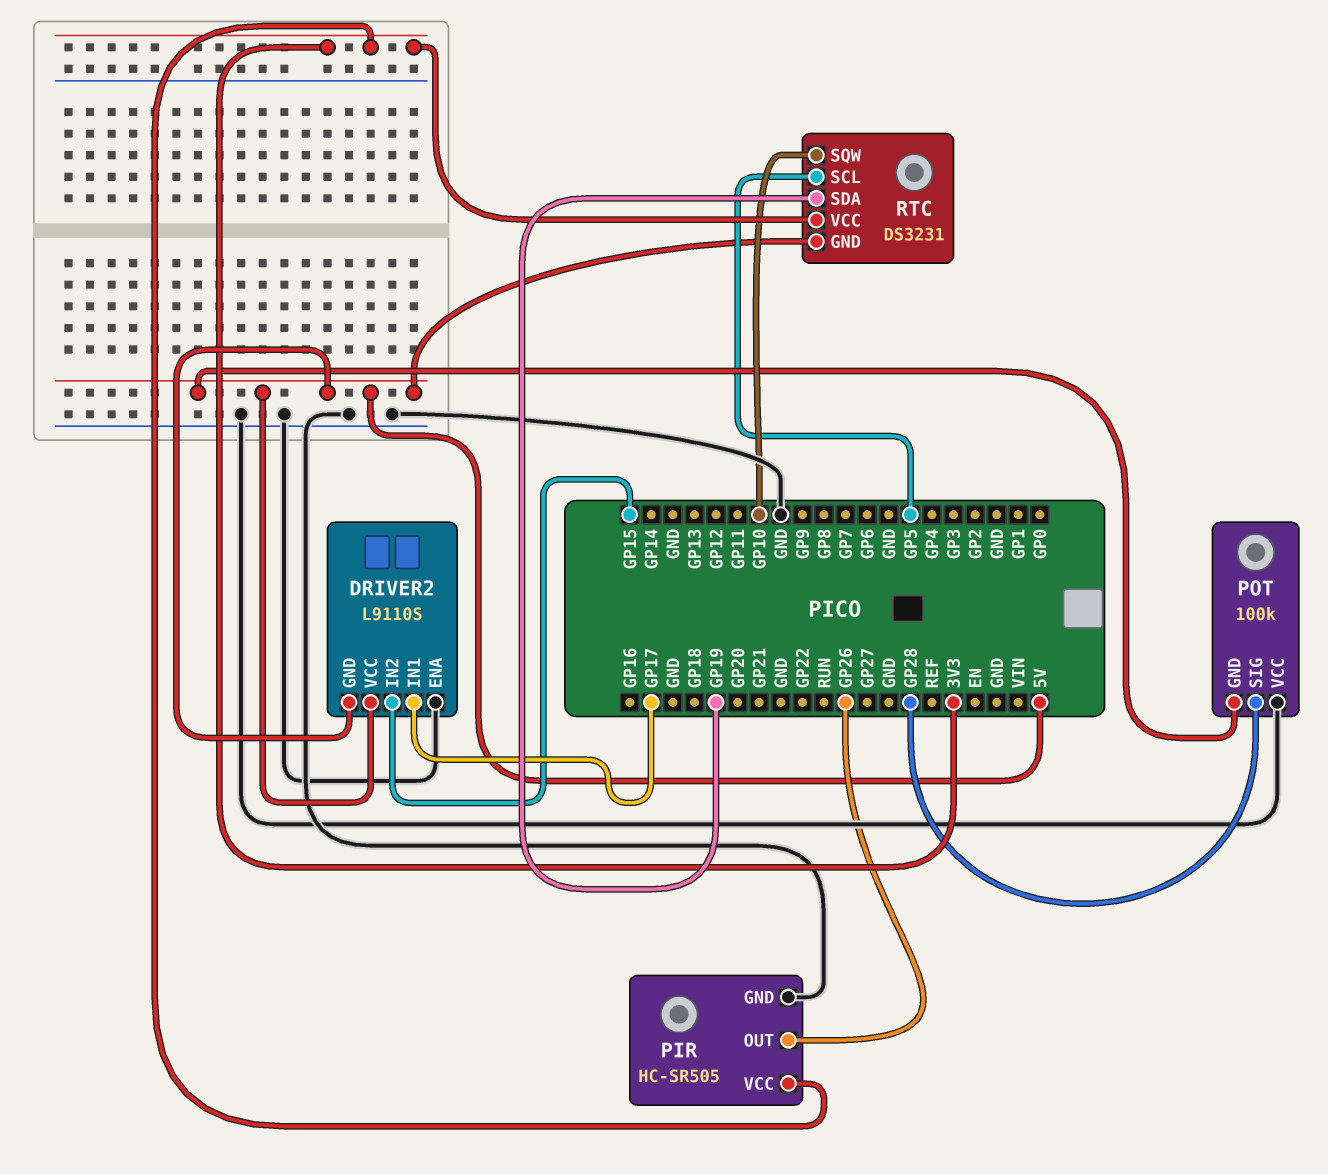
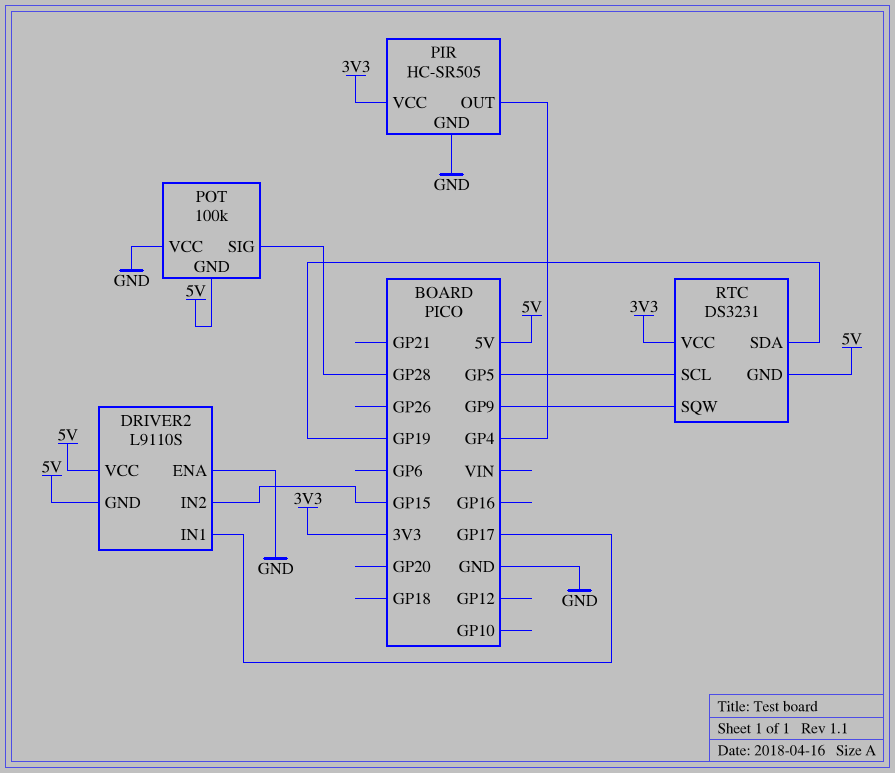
PIR pin OUT: GP26 -> GP4
RTC pin SQW: GP10 -> GP9

